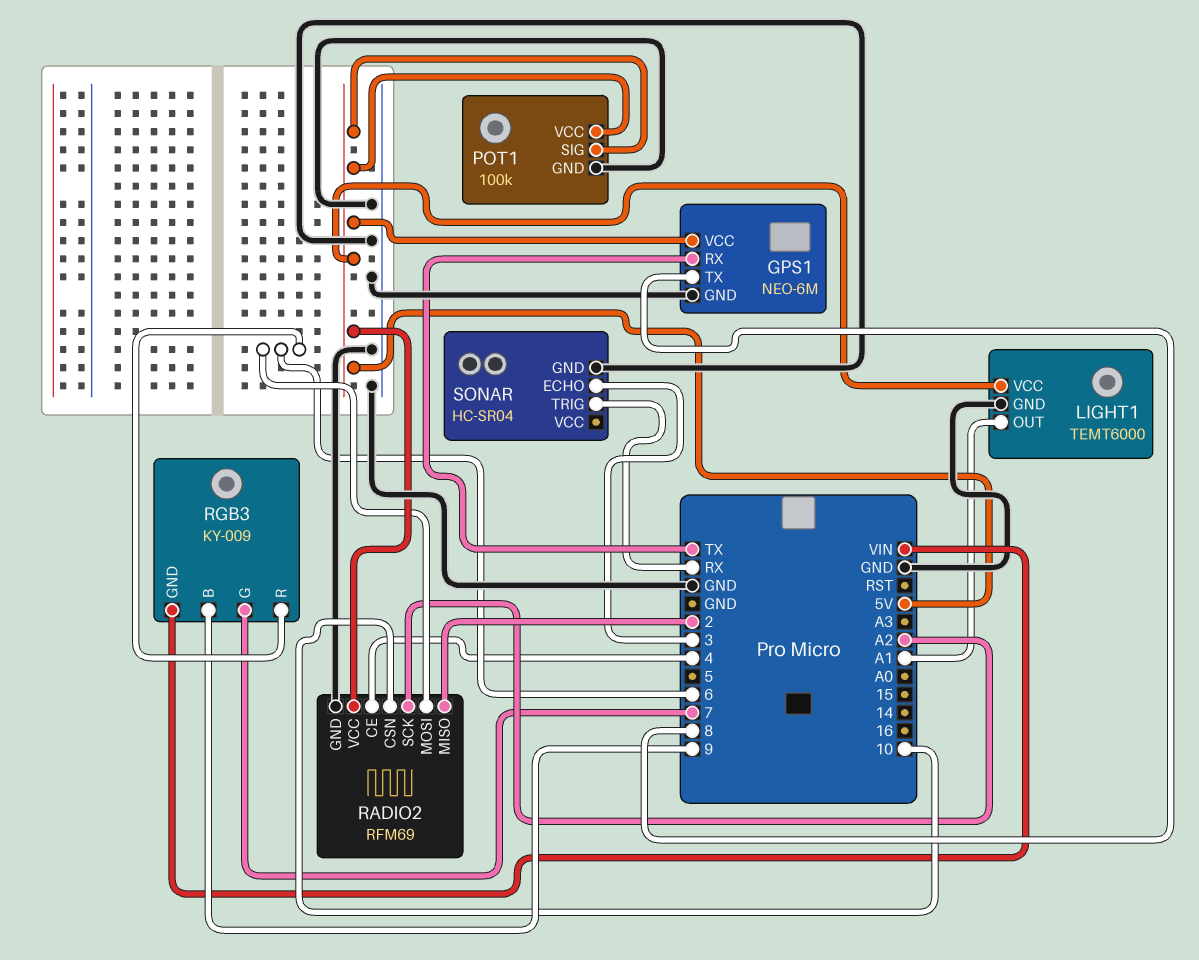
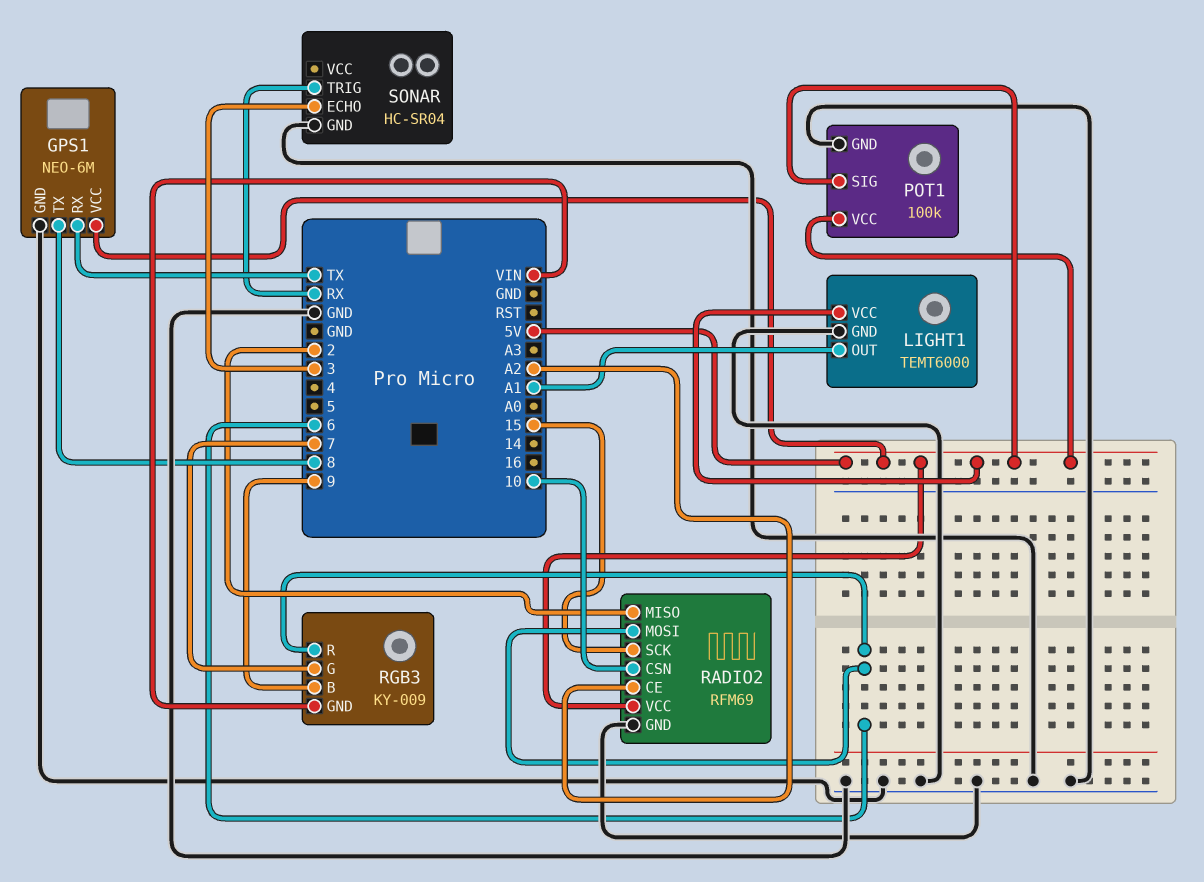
RADIO2 pin CE: 4 -> A2
RADIO2 pin SCK: A2 -> 15

